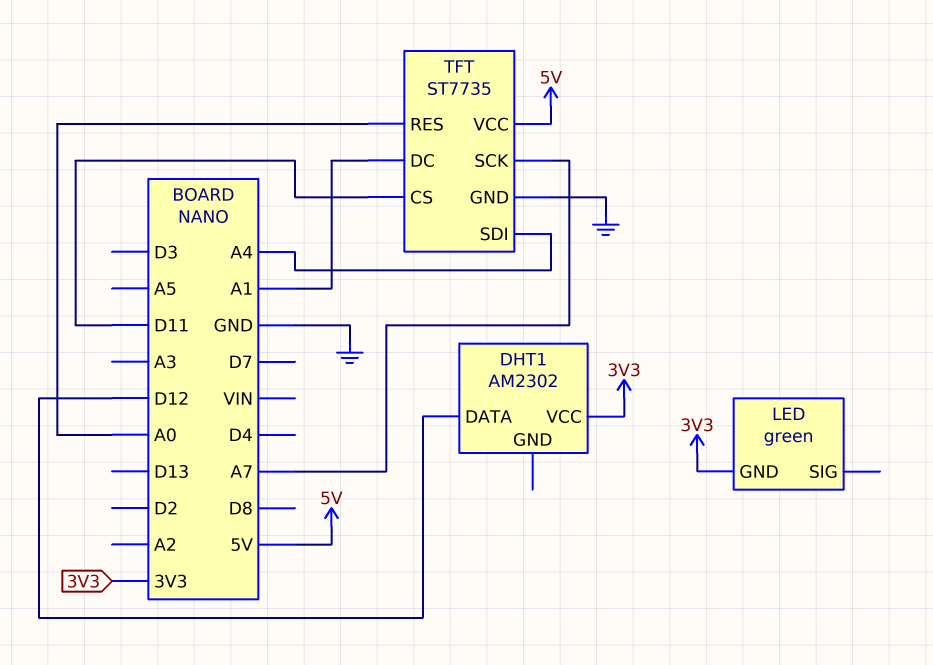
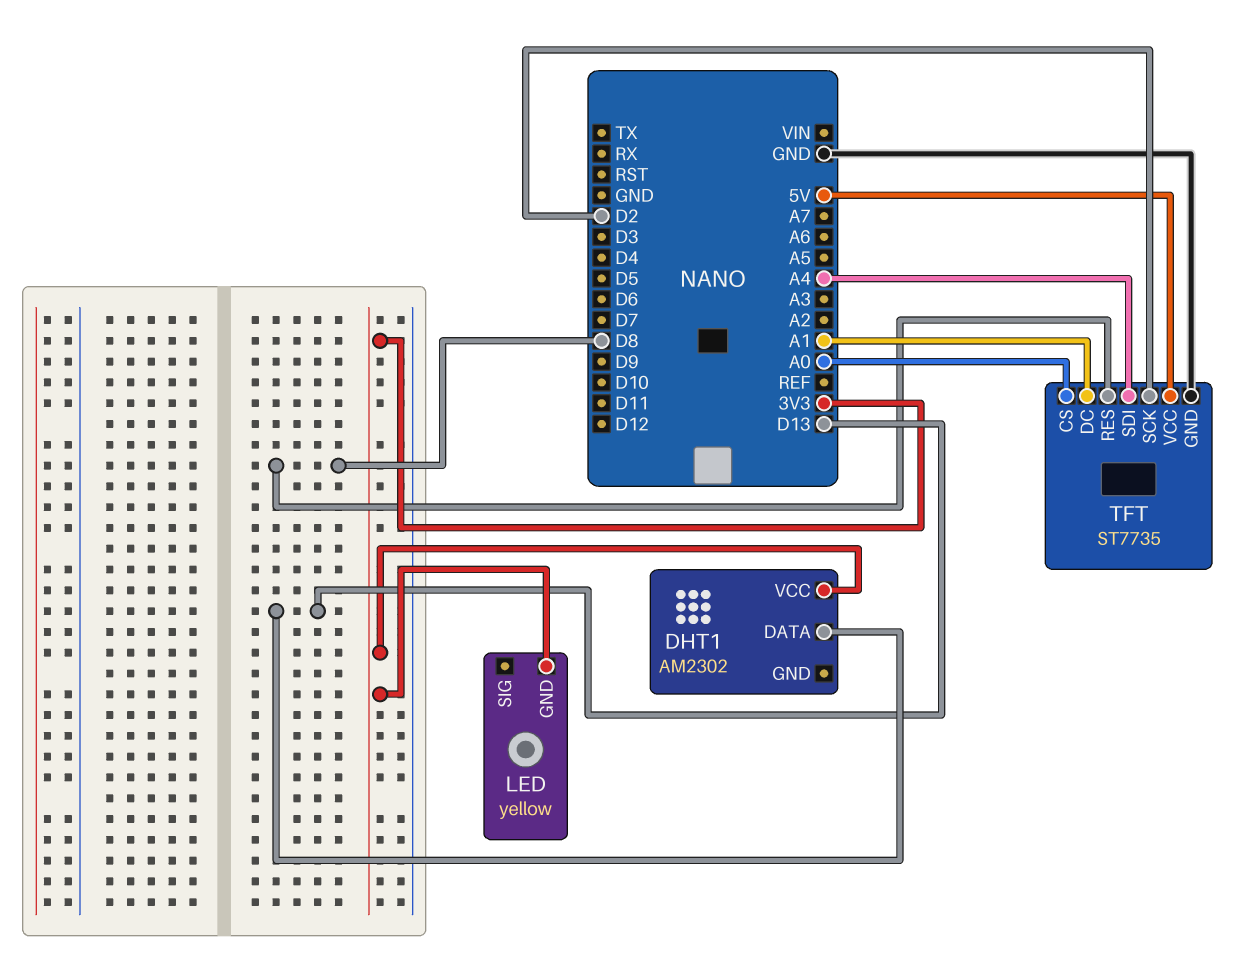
DHT1 pin DATA: D12 -> D13
LED: green -> yellow
TFT pin CS: D11 -> A0
TFT pin RES: A0 -> D8
TFT pin SCK: A7 -> D2

